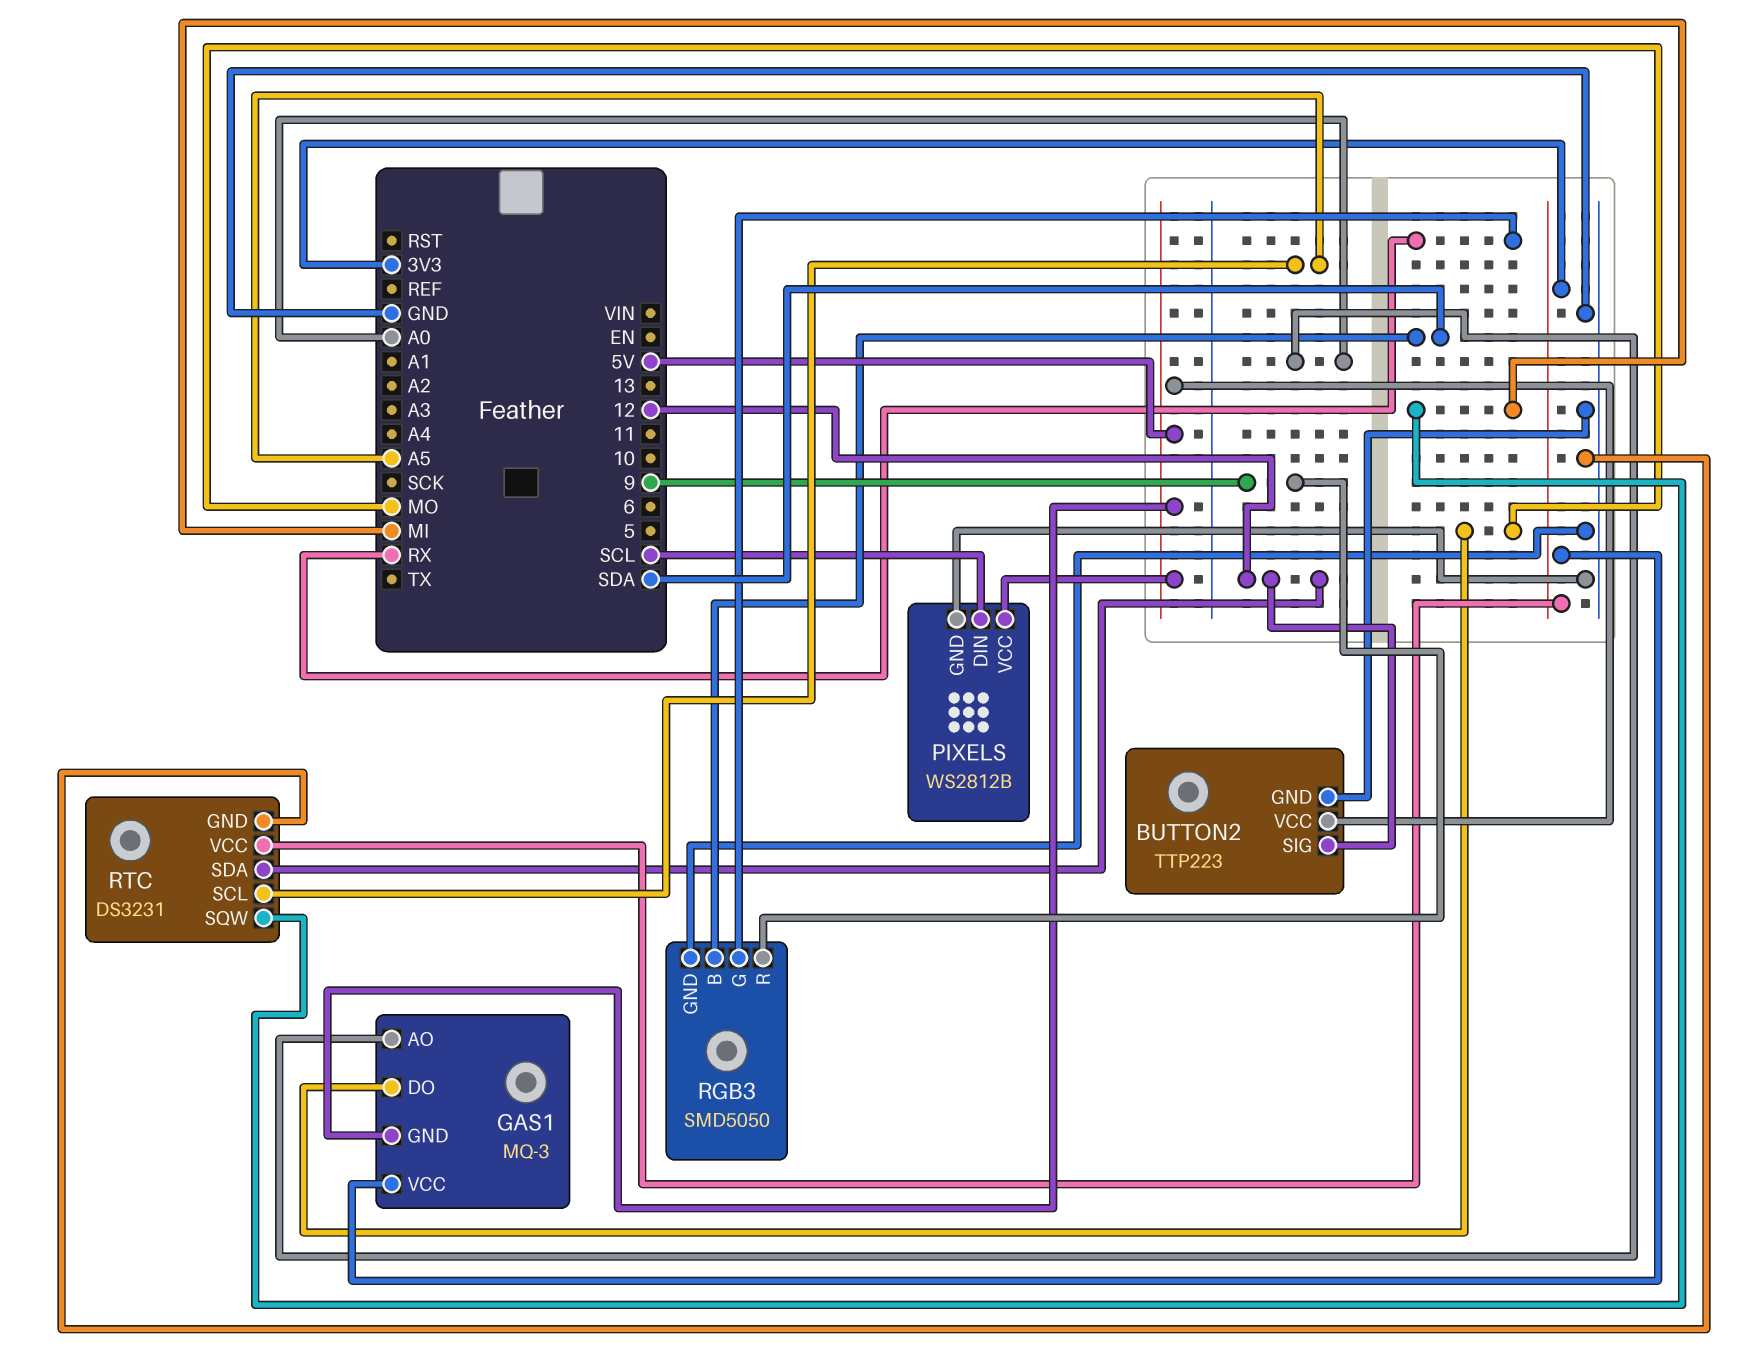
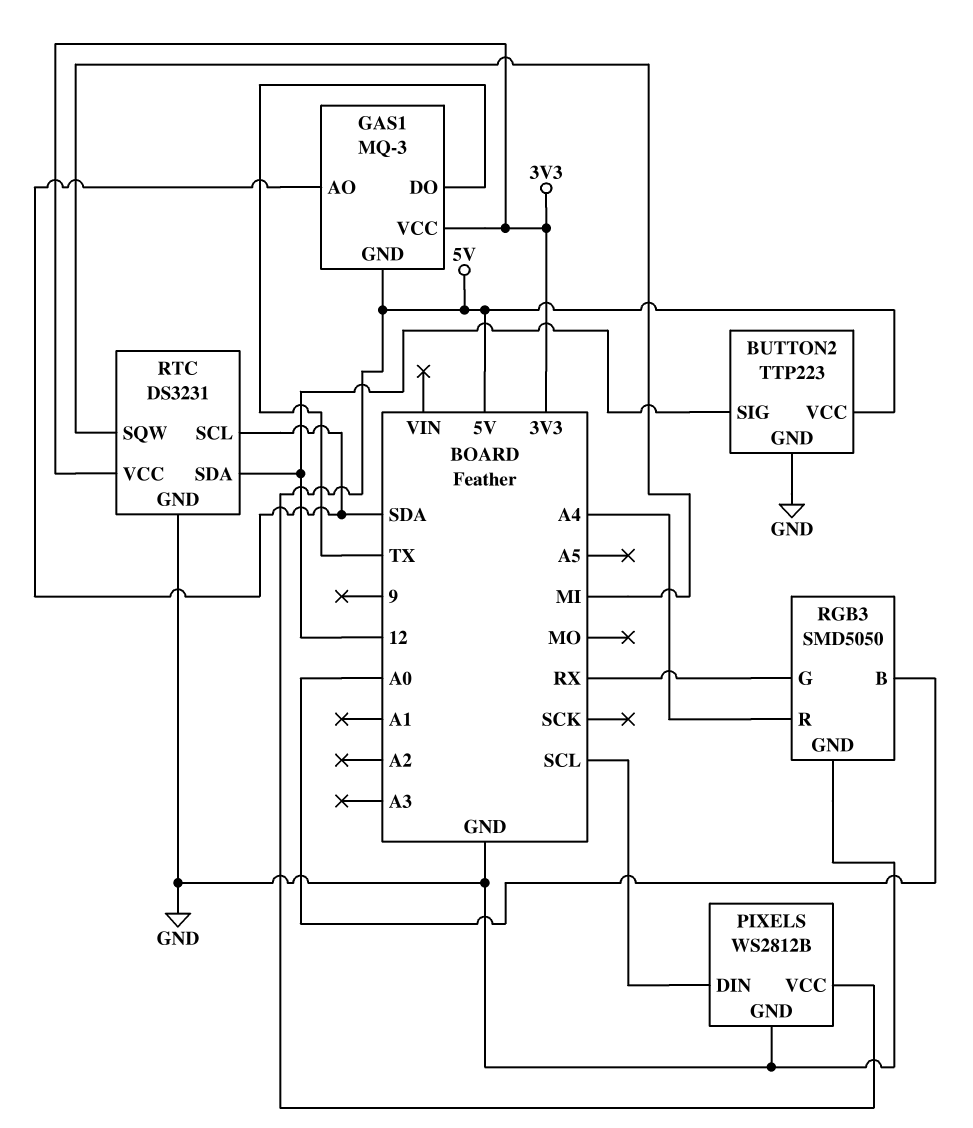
GAS1 pin AO: A0 -> SDA
GAS1 pin DO: MO -> TX
RGB3 pin B: SDA -> A0
RGB3 pin R: 9 -> A4
RTC pin SCL: A5 -> SDA

